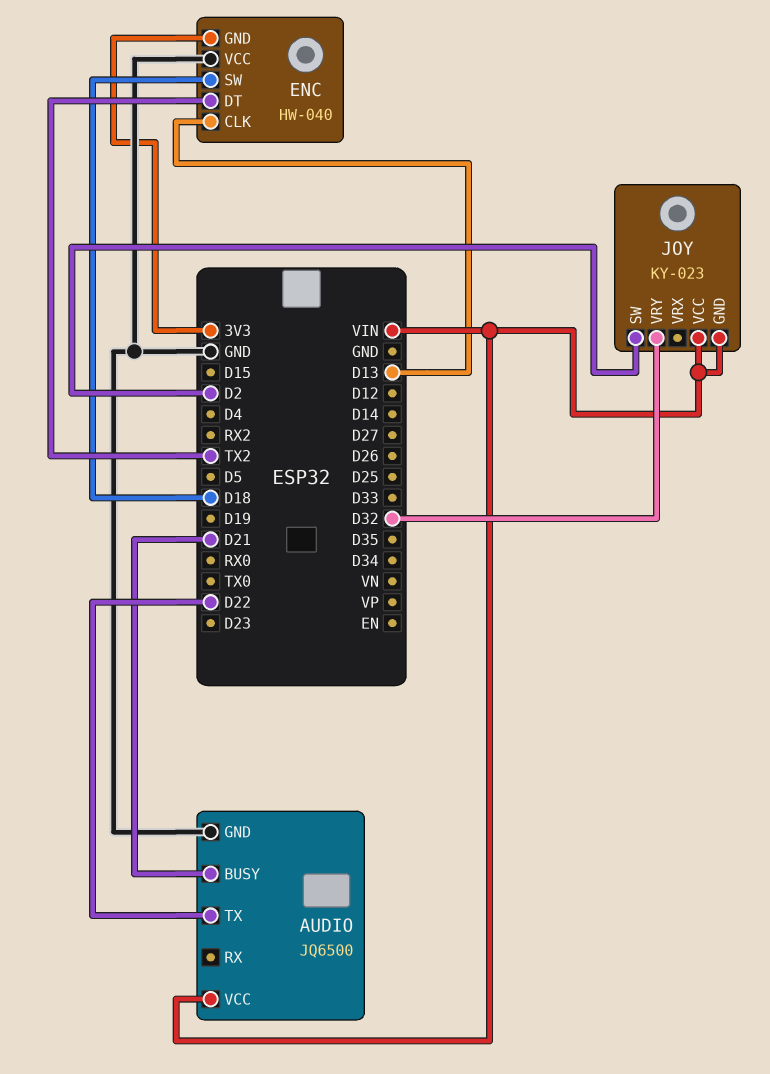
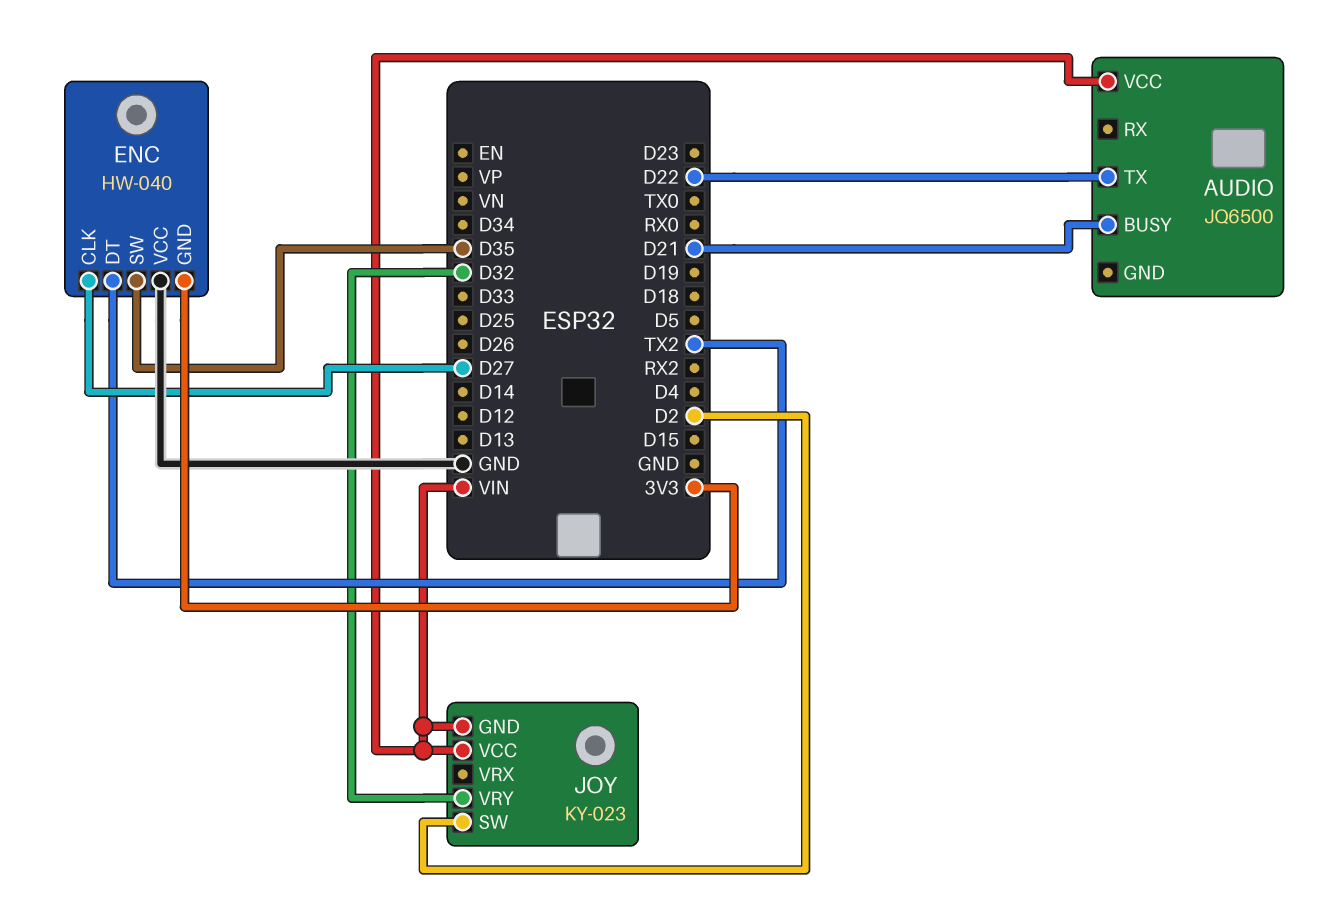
AUDIO pin GND: GND -> none
ENC pin CLK: D13 -> D27
ENC pin SW: D18 -> D35

